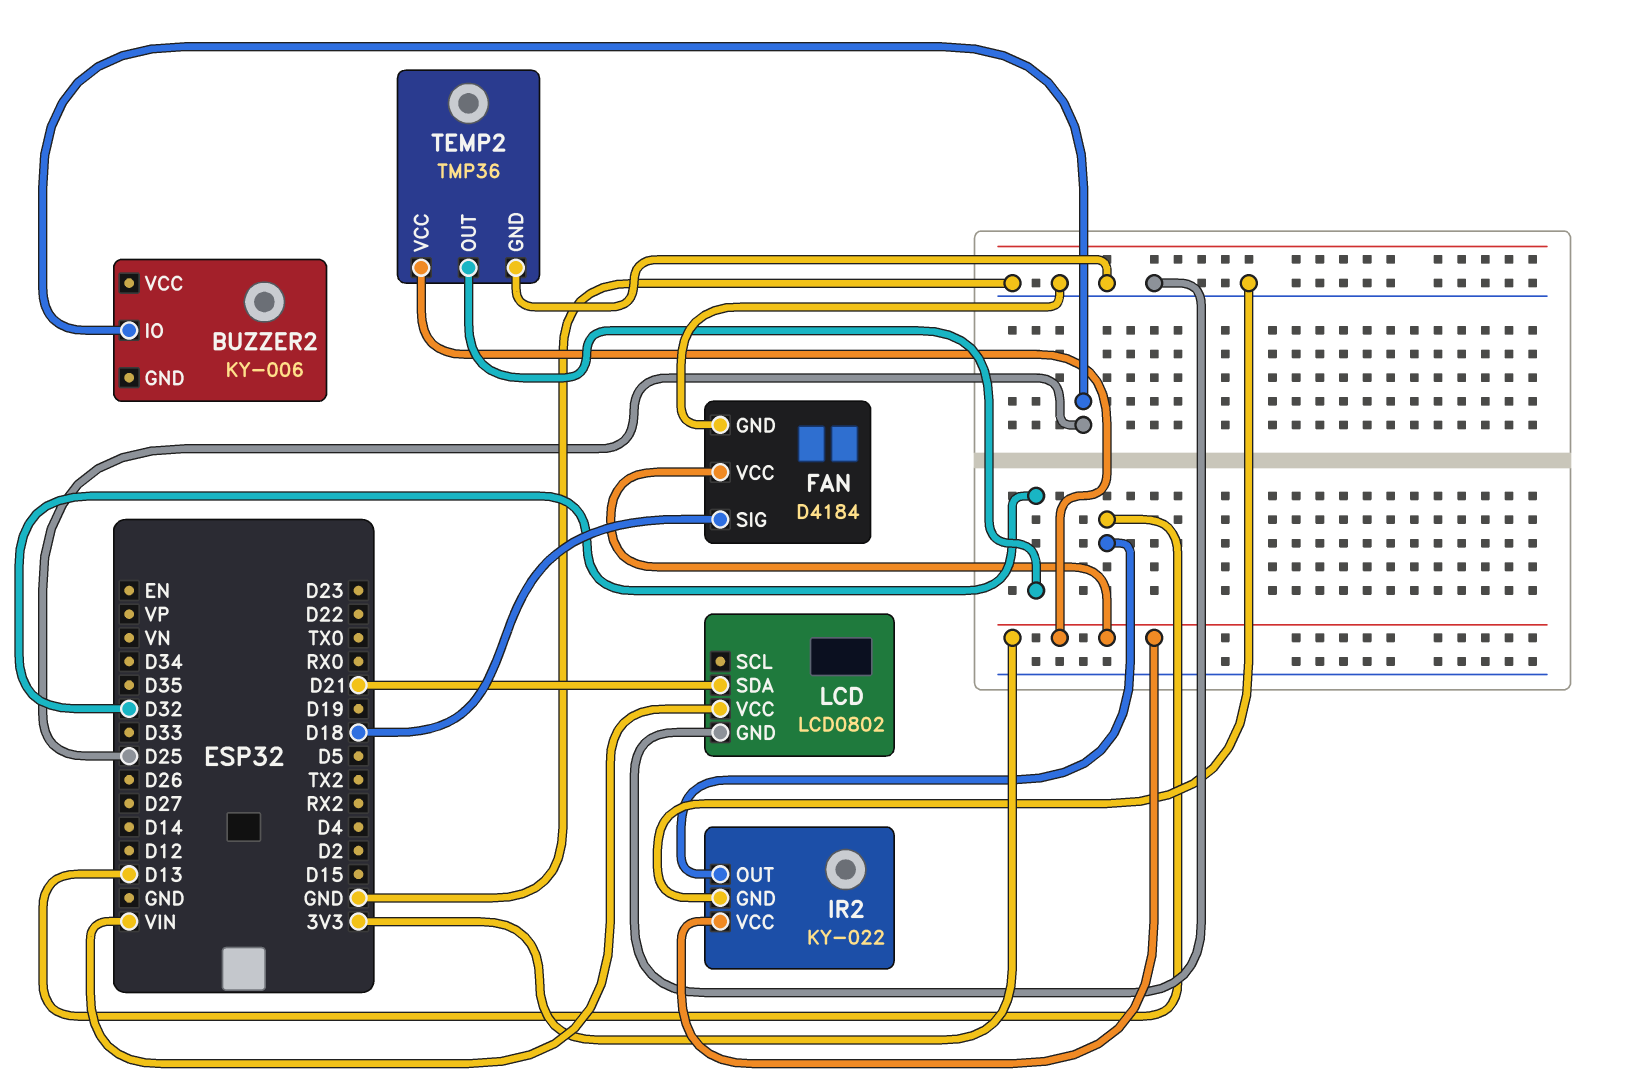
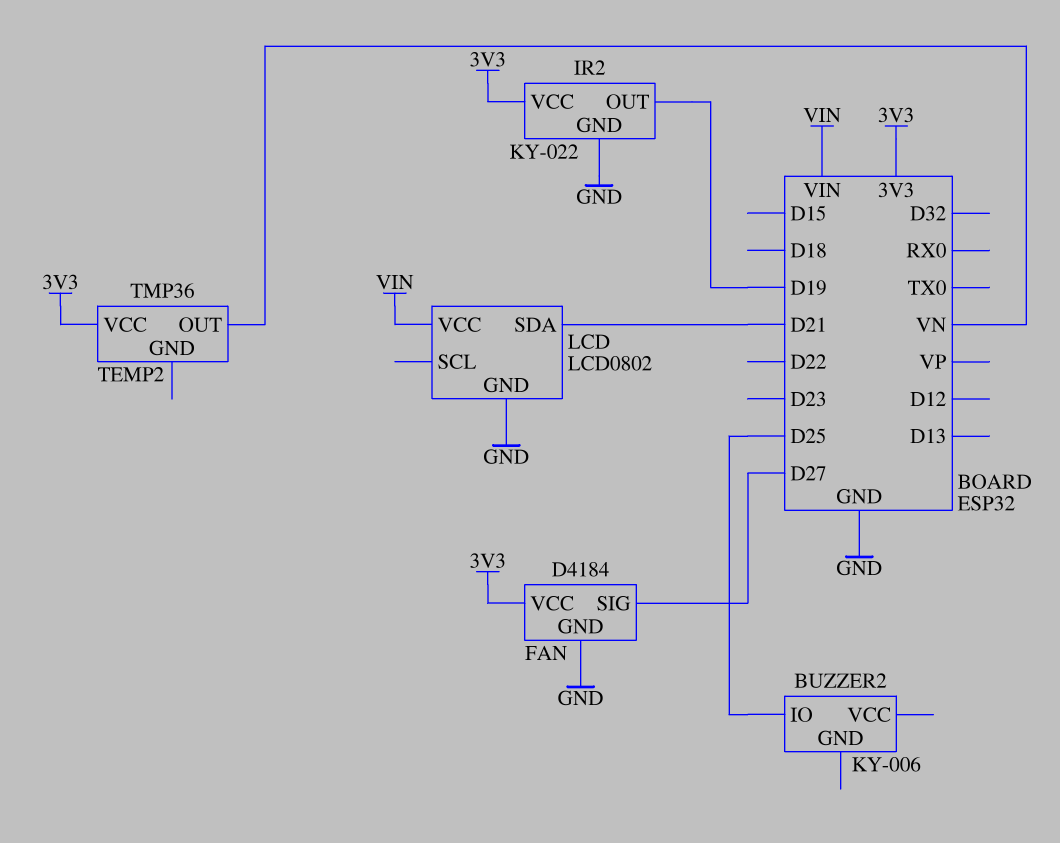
FAN pin SIG: D18 -> D27
IR2 pin OUT: D13 -> D19
TEMP2 pin GND: GND -> none
TEMP2 pin OUT: D32 -> VN

